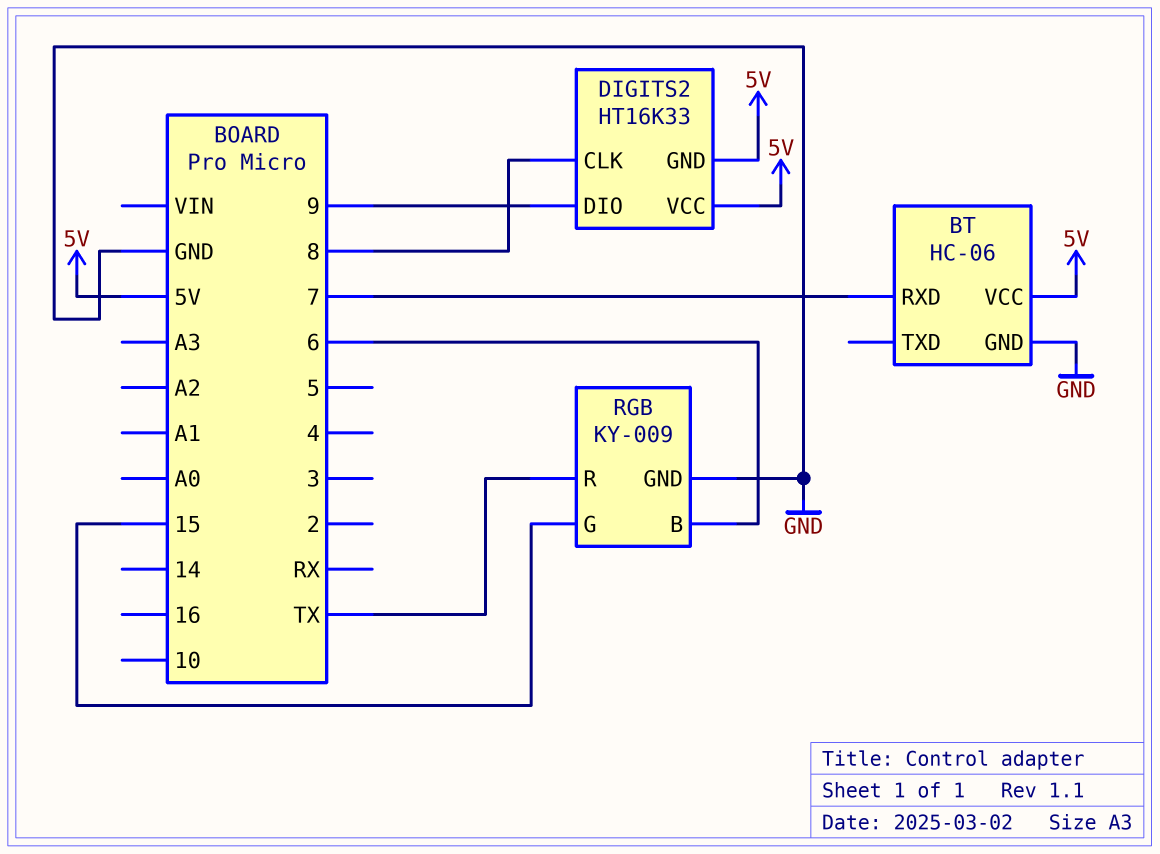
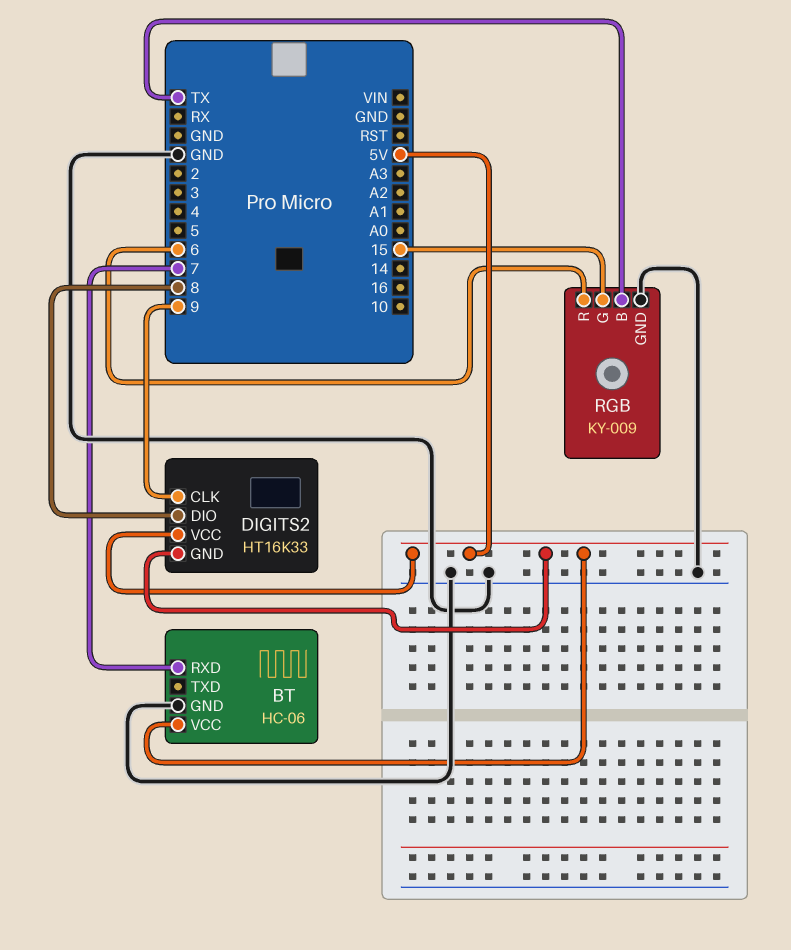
DIGITS2 pin CLK: 8 -> 9
DIGITS2 pin DIO: 9 -> 8
RGB pin B: 6 -> TX
RGB pin R: TX -> 6

